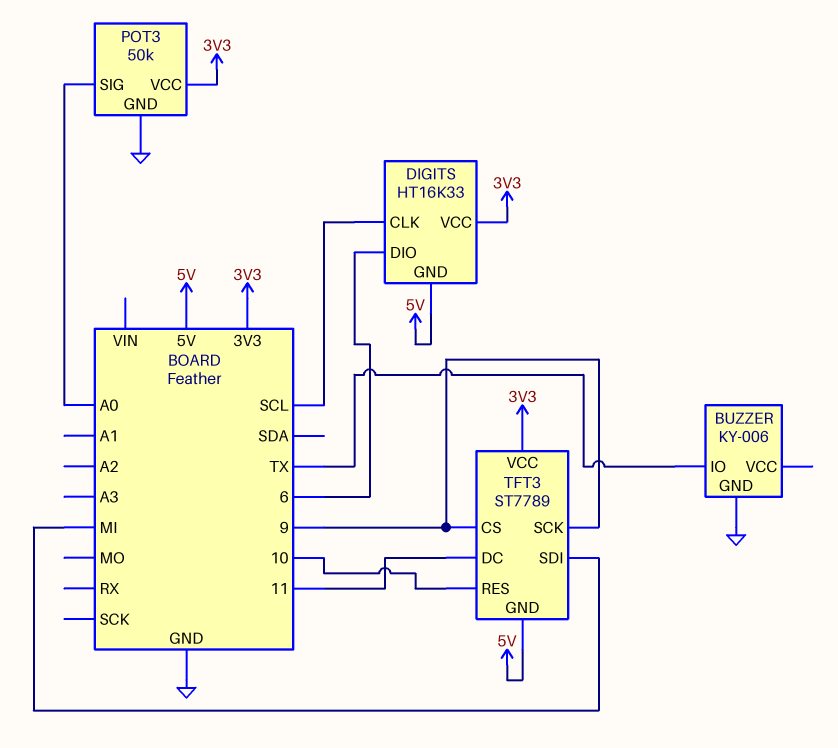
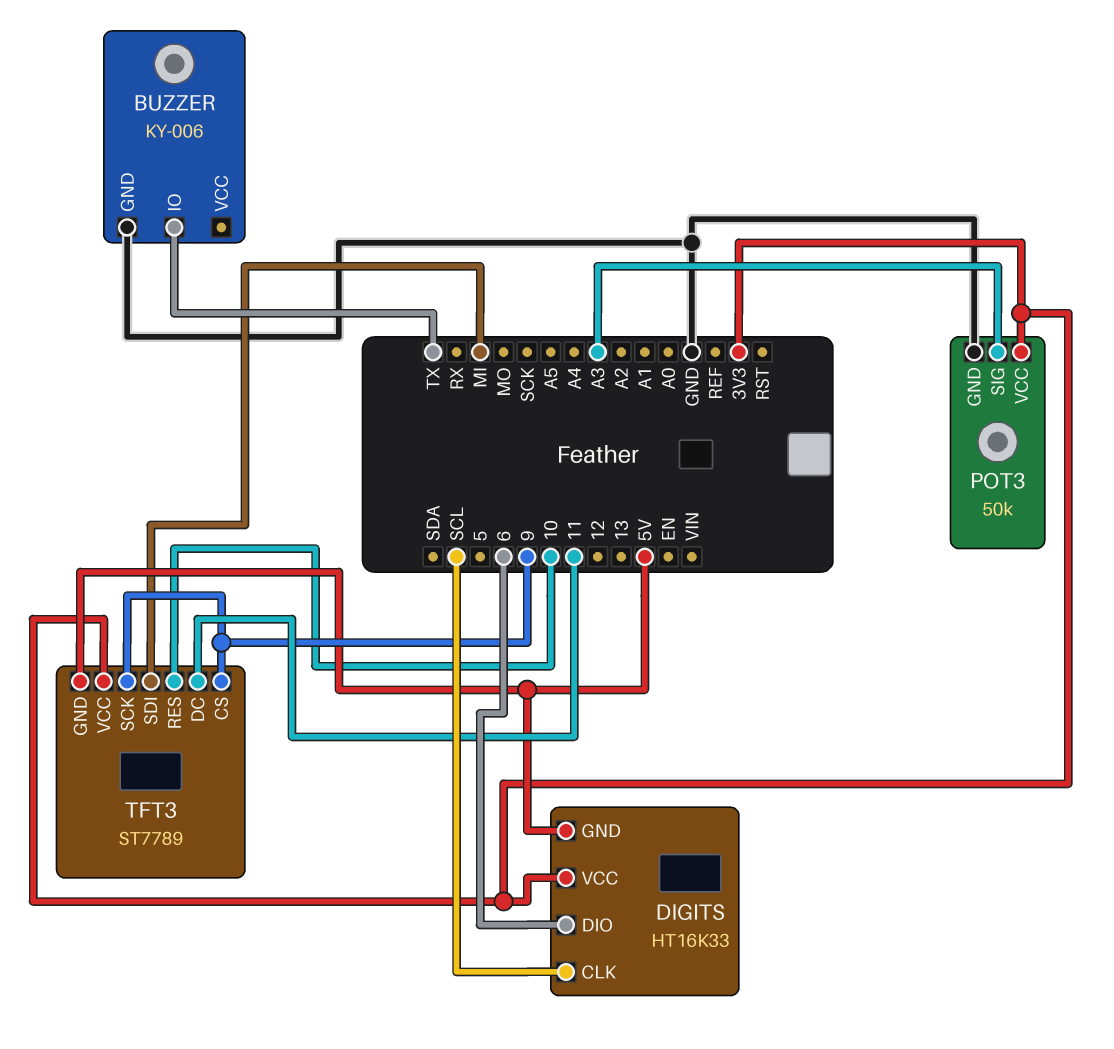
POT3 pin SIG: A0 -> A3

